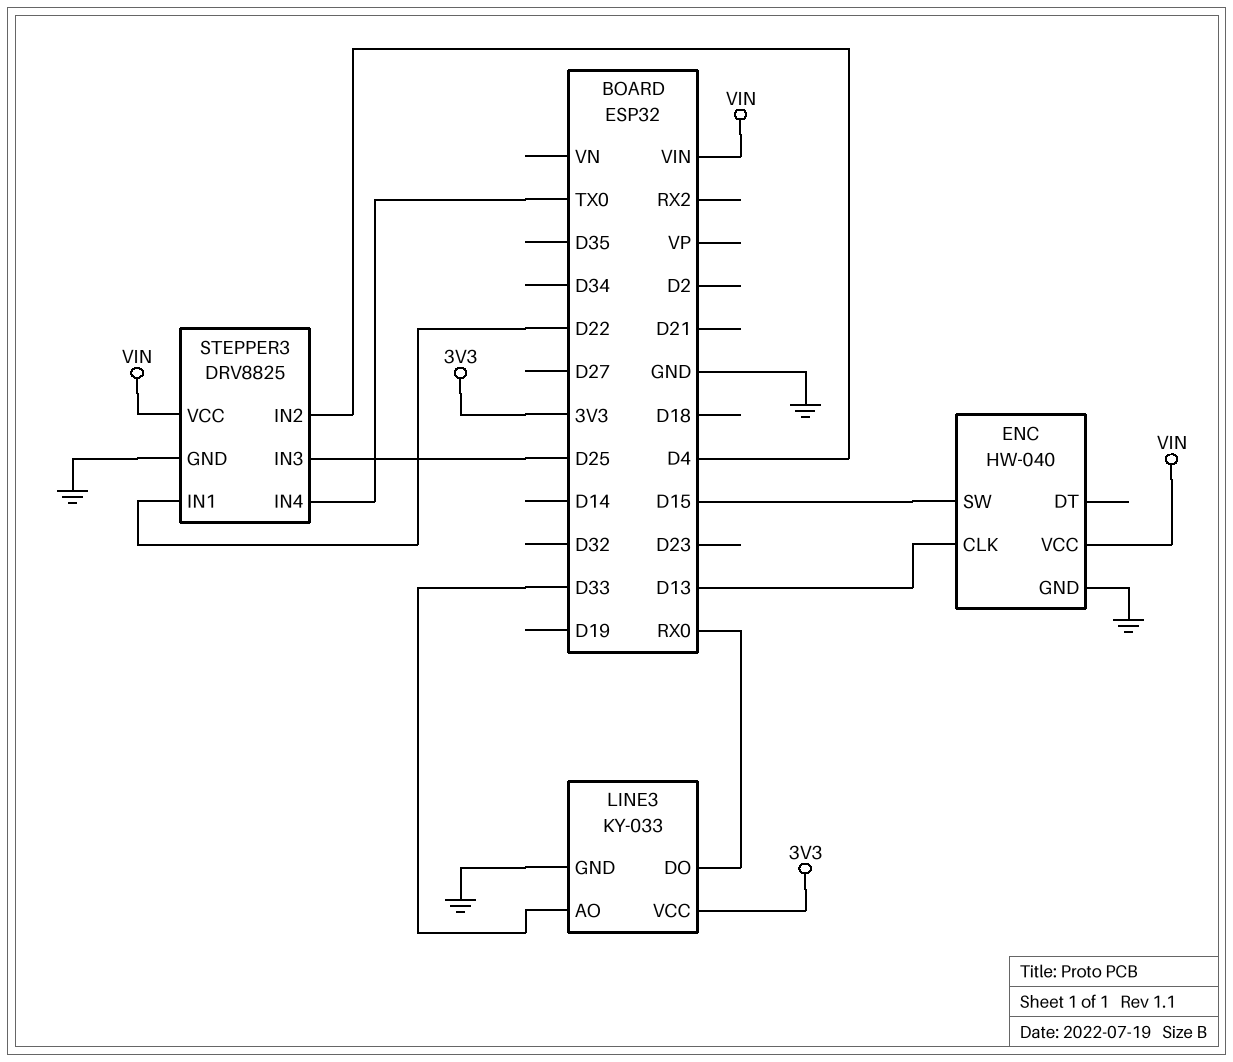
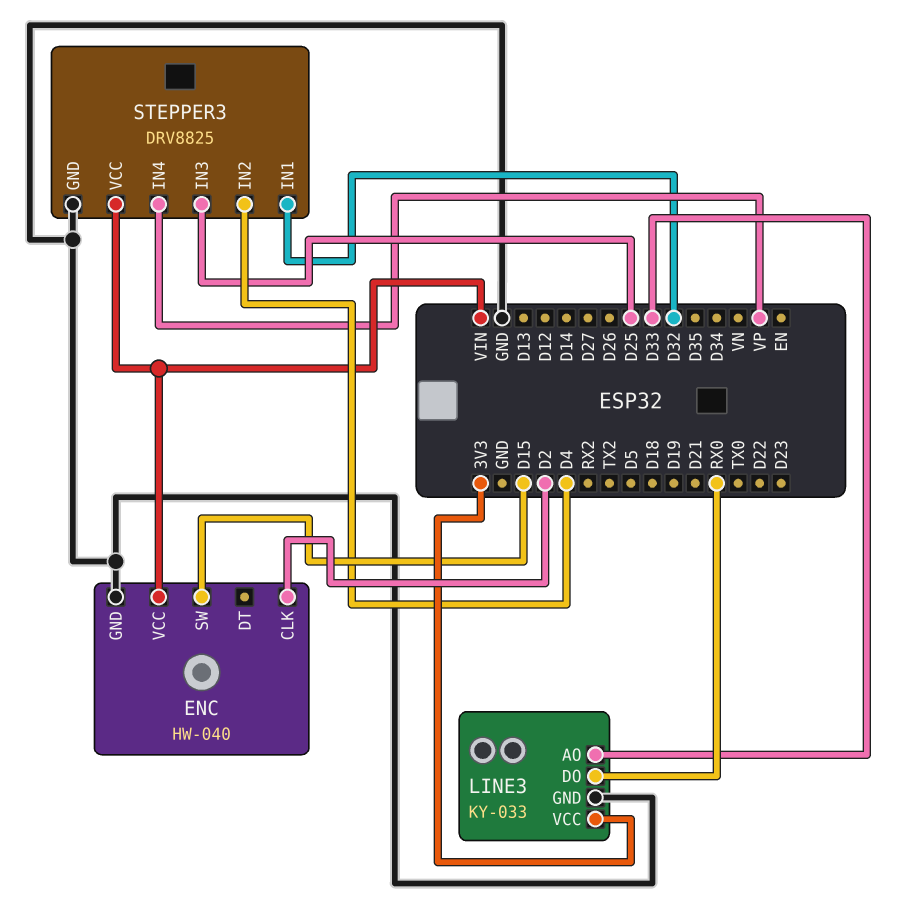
ENC pin CLK: D13 -> D2
STEPPER3 pin IN1: D22 -> D32
STEPPER3 pin IN4: TX0 -> VP

